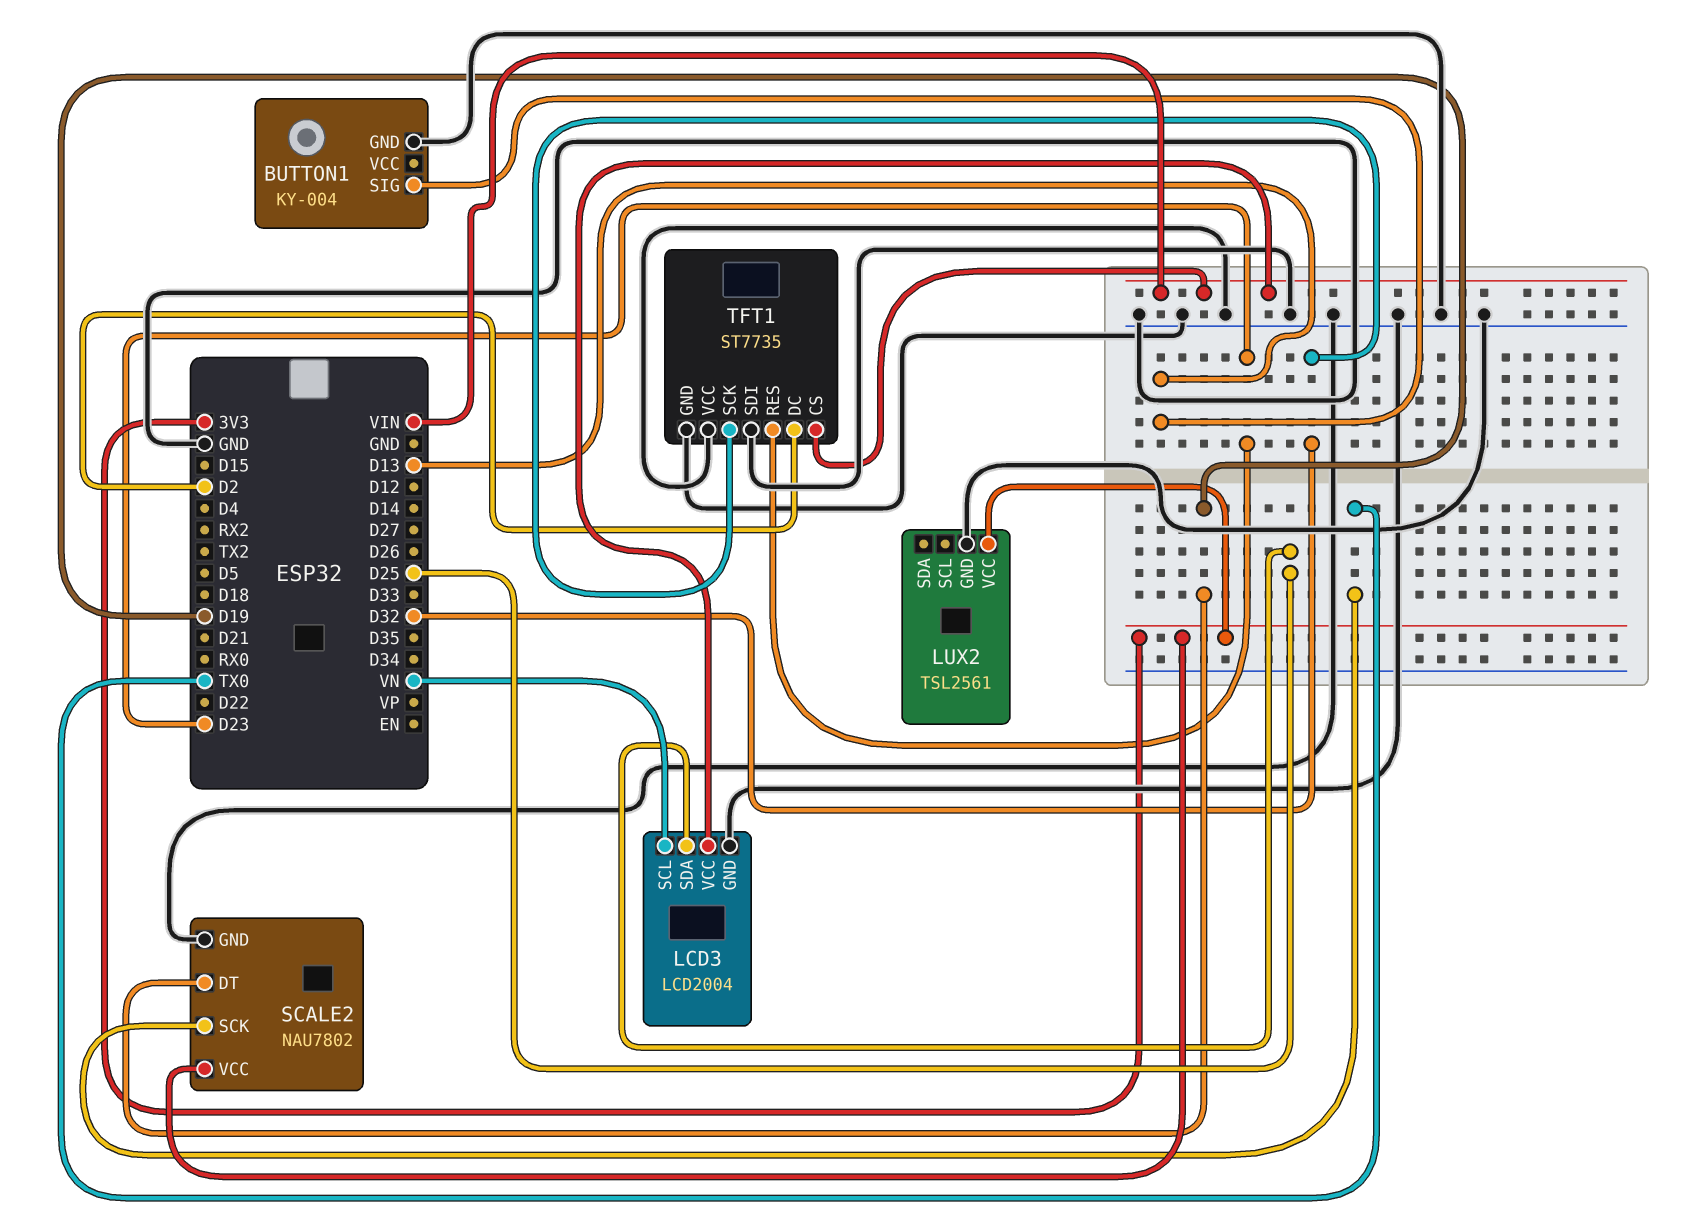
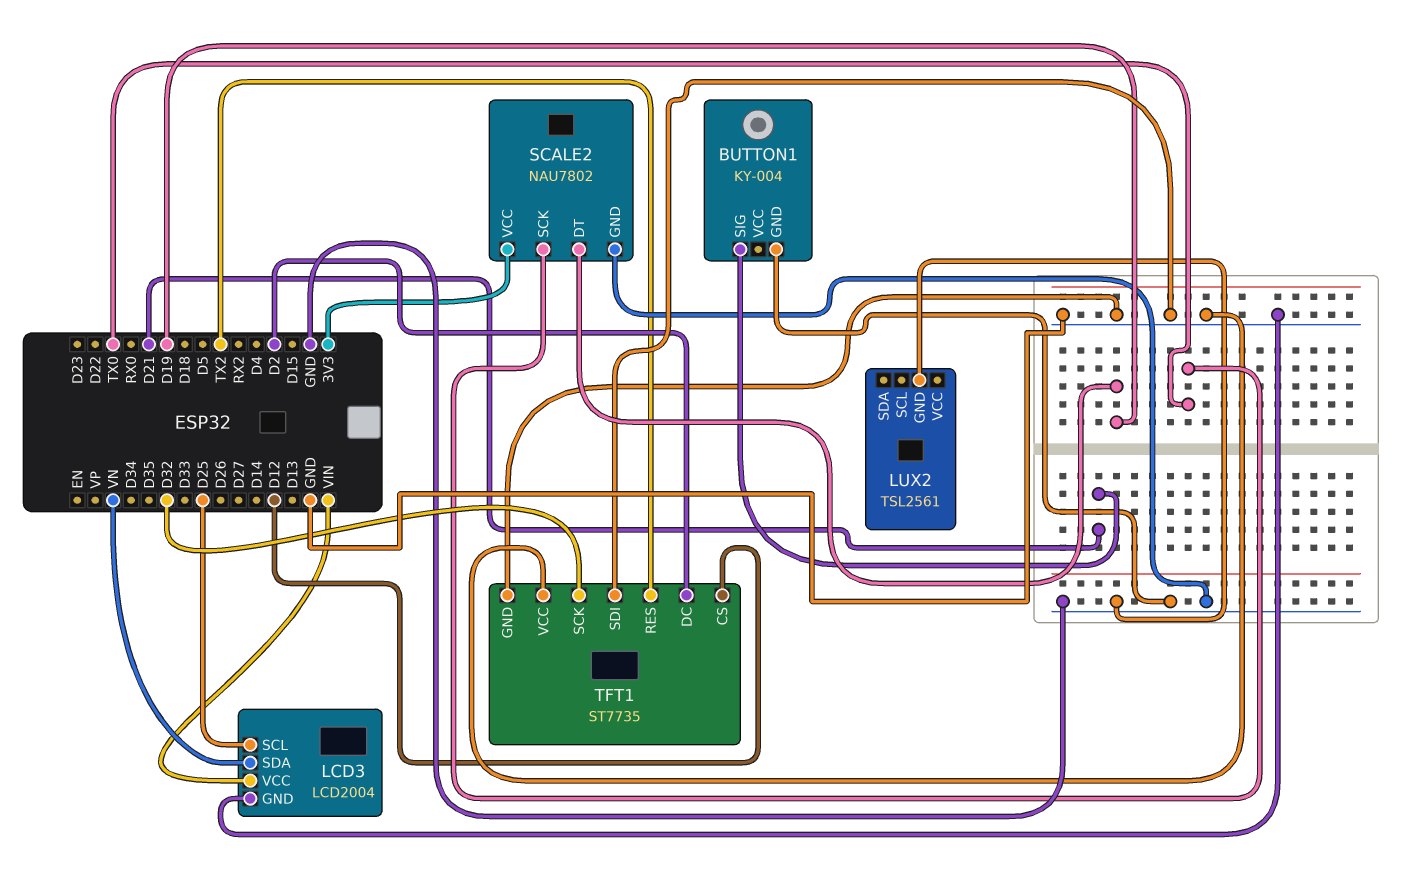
BUTTON1 pin SIG: D13 -> D21
LCD3 pin SCL: VN -> D25
LCD3 pin SDA: D25 -> VN
LUX2 pin VCC: 3V3 -> none
TFT1 pin CS: VIN -> D12
TFT1 pin RES: D23 -> TX2

